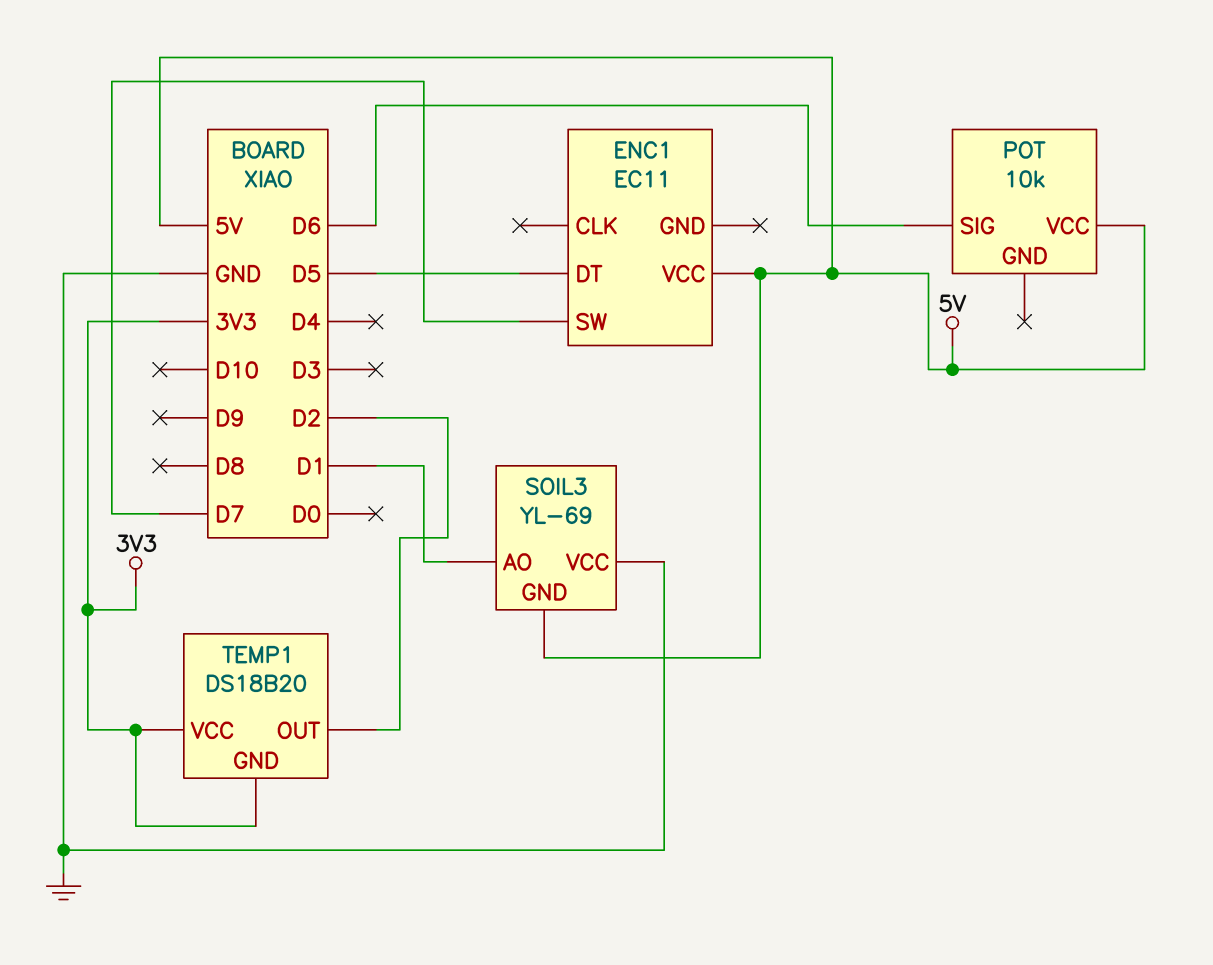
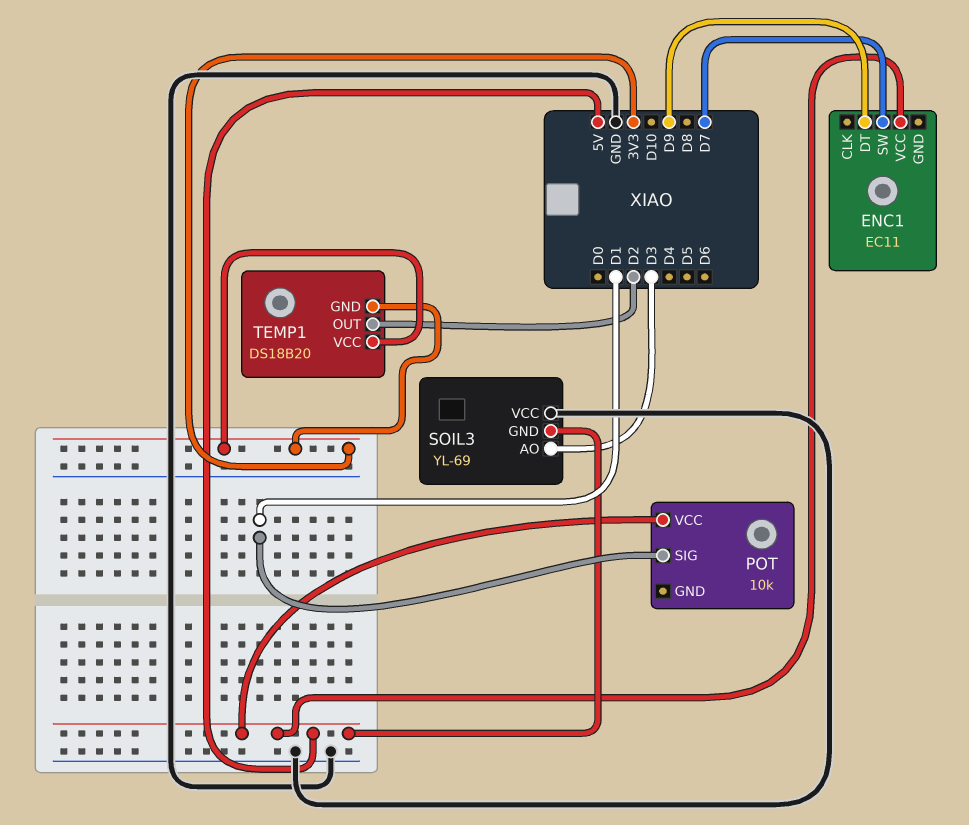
ENC1 pin DT: D5 -> D9
POT pin SIG: D6 -> D1
SOIL3 pin AO: D1 -> D3

